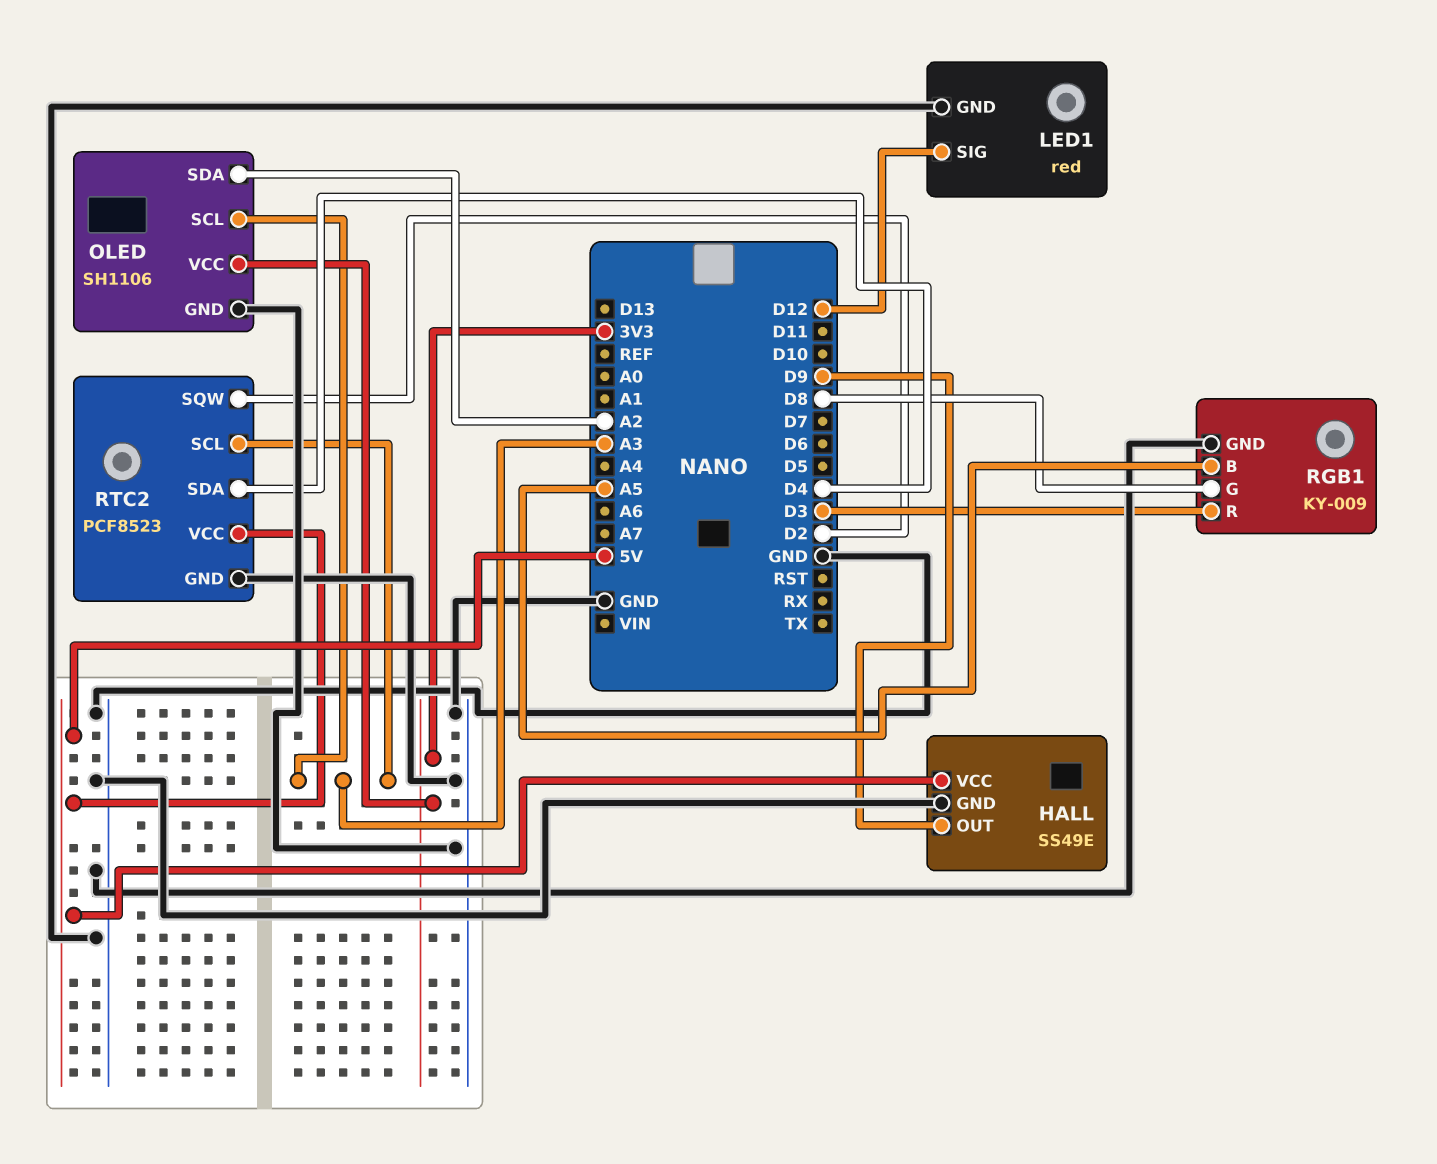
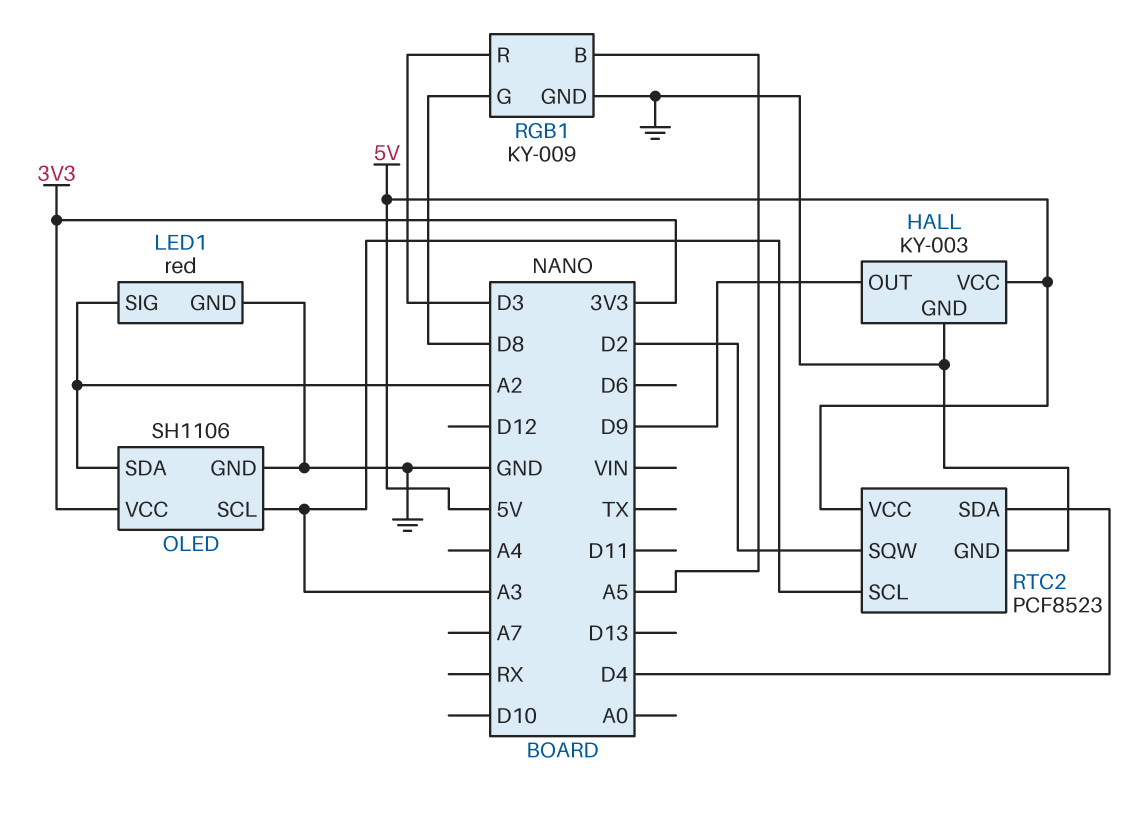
HALL: SS49E -> KY-003
LED1 pin SIG: D12 -> A2

